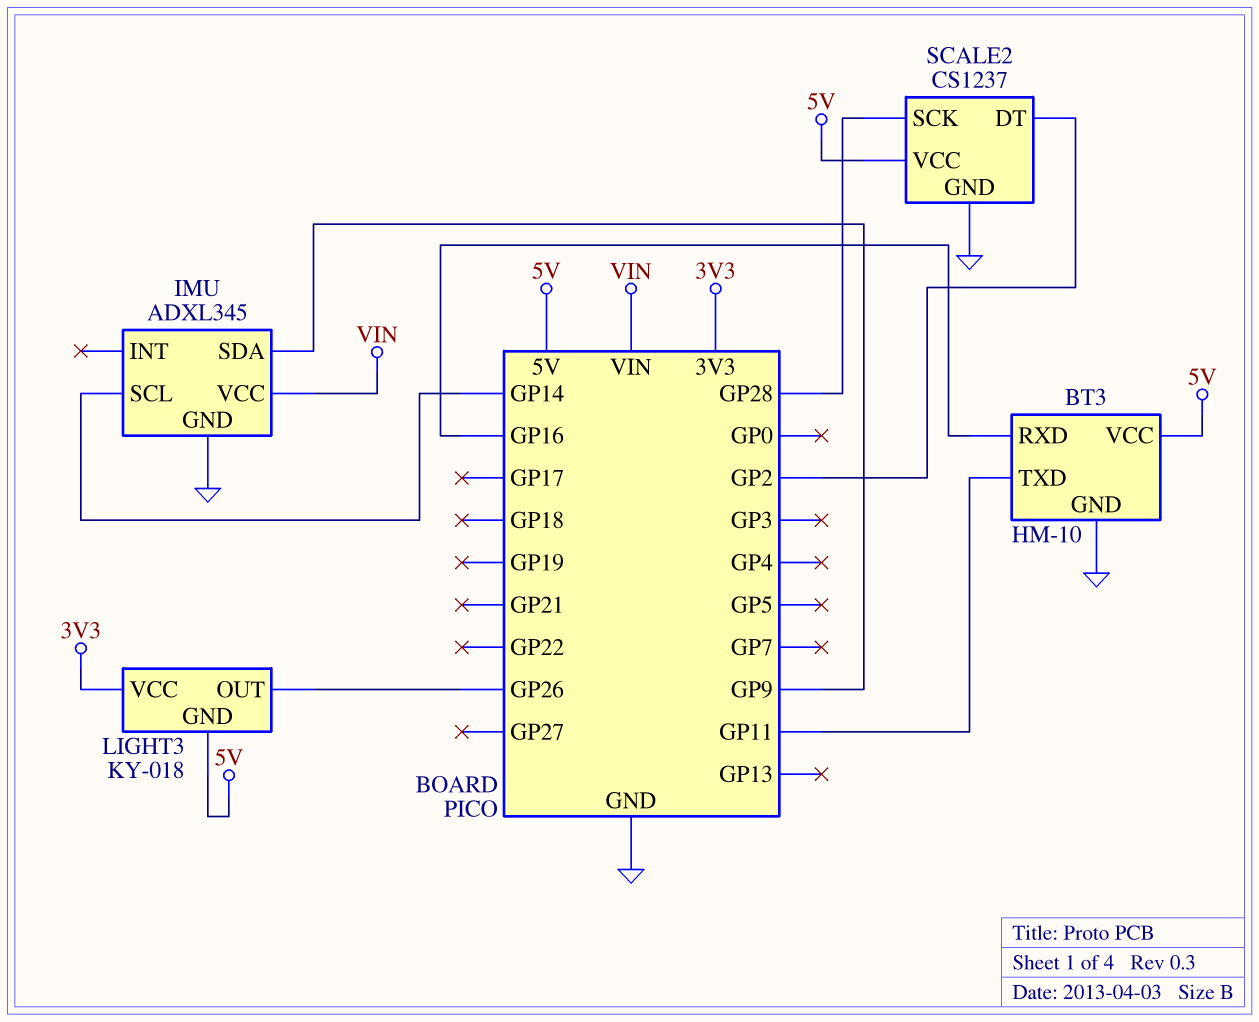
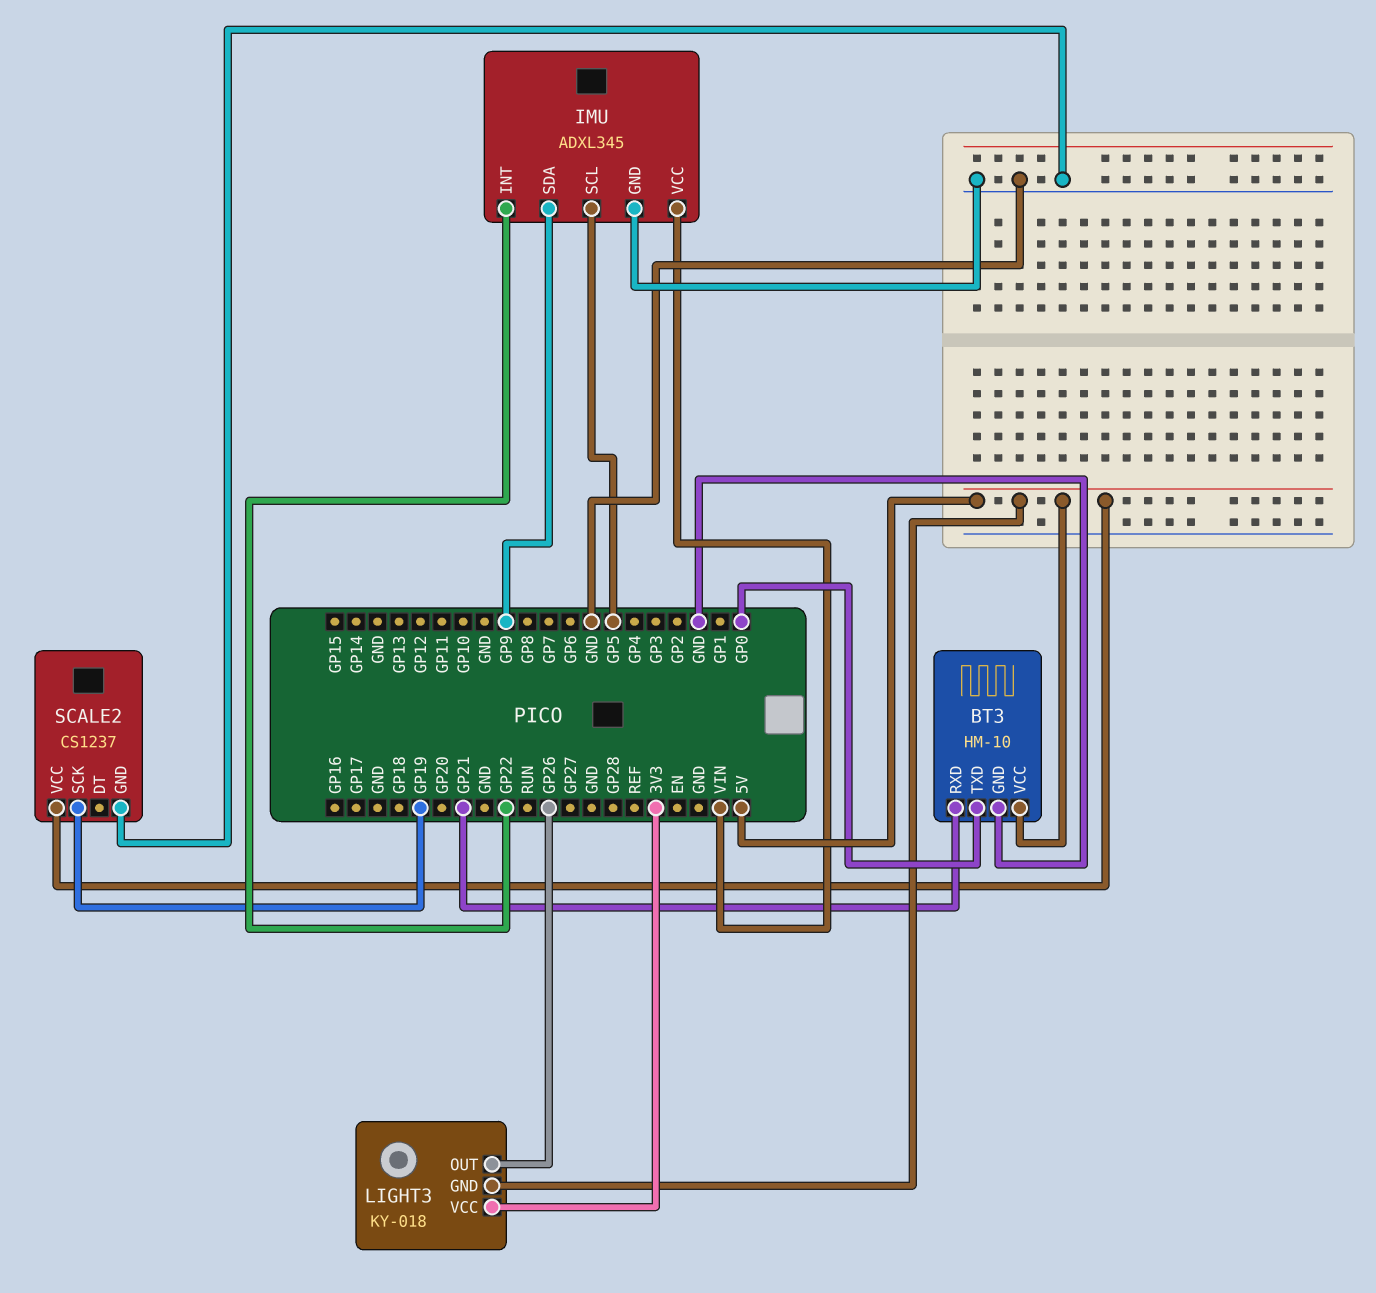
BT3 pin RXD: GP16 -> GP21
BT3 pin TXD: GP11 -> GP0
IMU pin INT: none -> GP22
IMU pin SCL: GP14 -> GP5
SCALE2 pin DT: GP2 -> none
SCALE2 pin SCK: GP28 -> GP19

